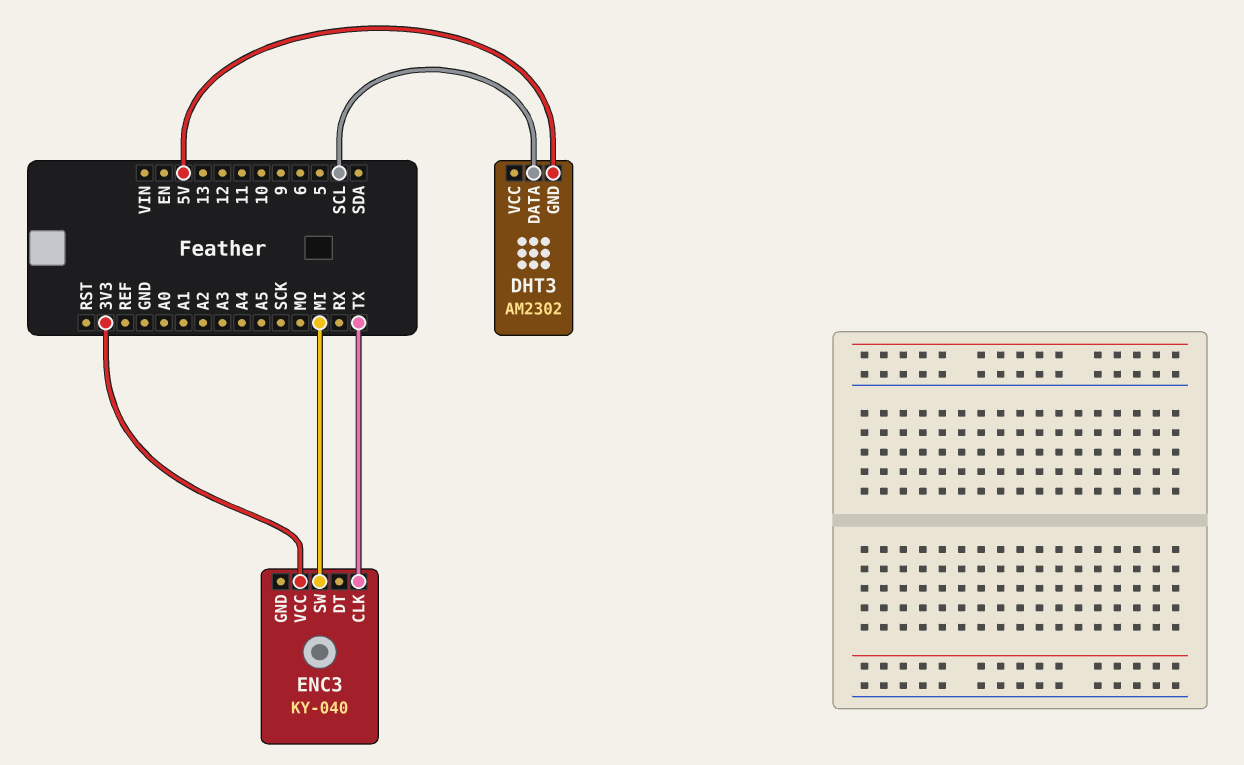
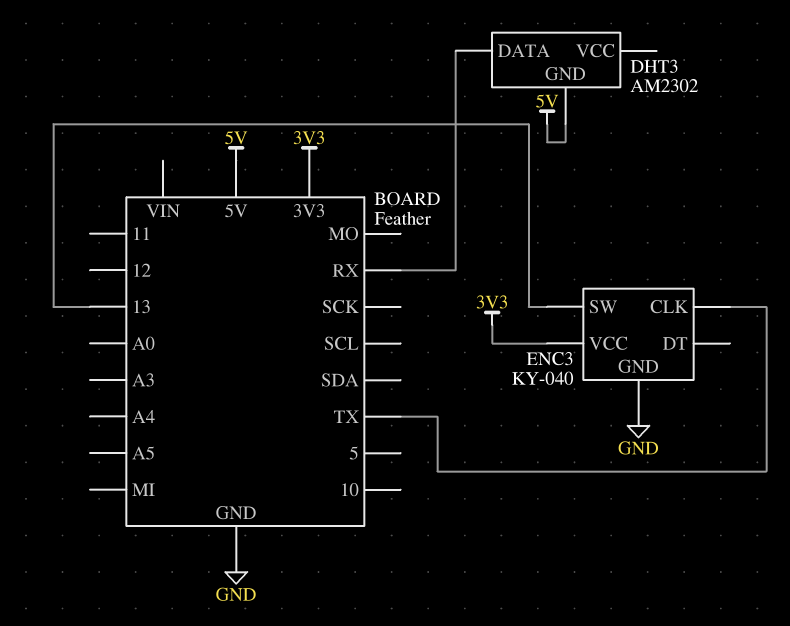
DHT3 pin DATA: SCL -> RX
ENC3 pin GND: none -> GND
ENC3 pin SW: MI -> 13

